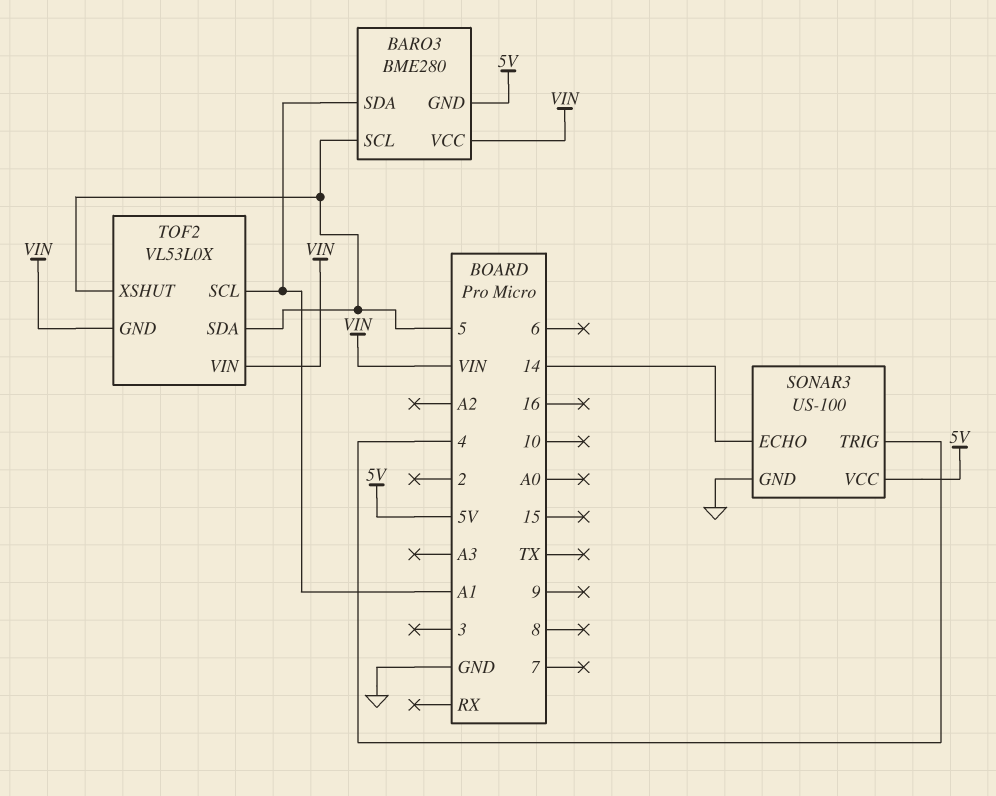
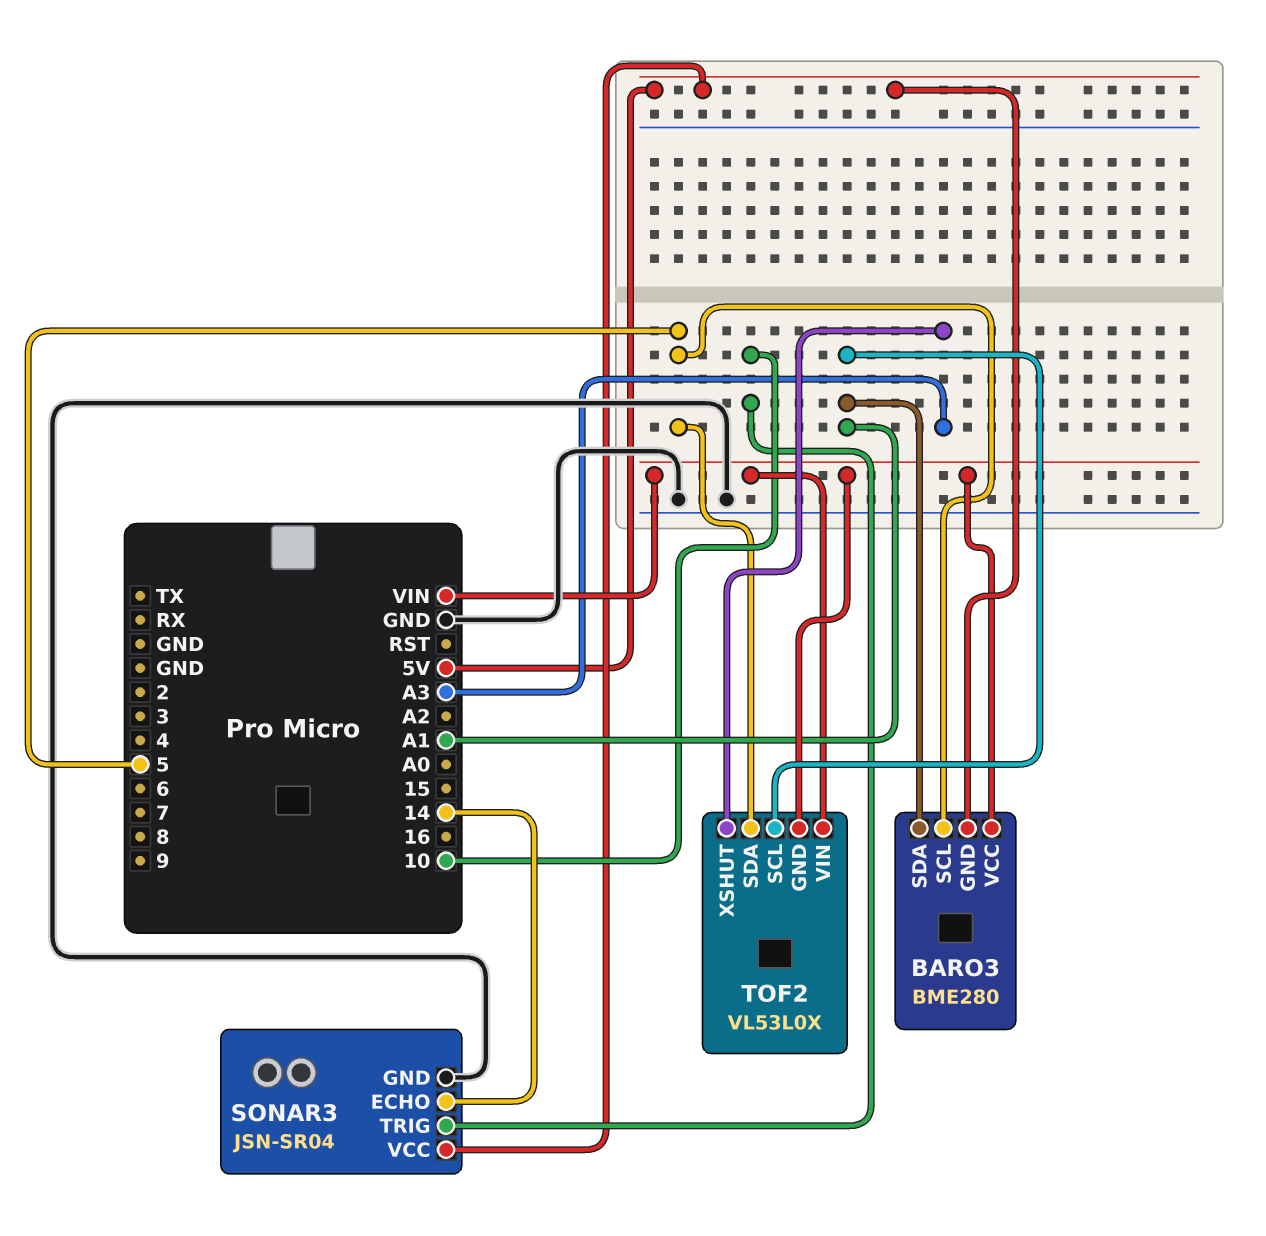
SONAR3: US-100 -> JSN-SR04
SONAR3 pin TRIG: 4 -> 10
TOF2 pin XSHUT: 5 -> A3

